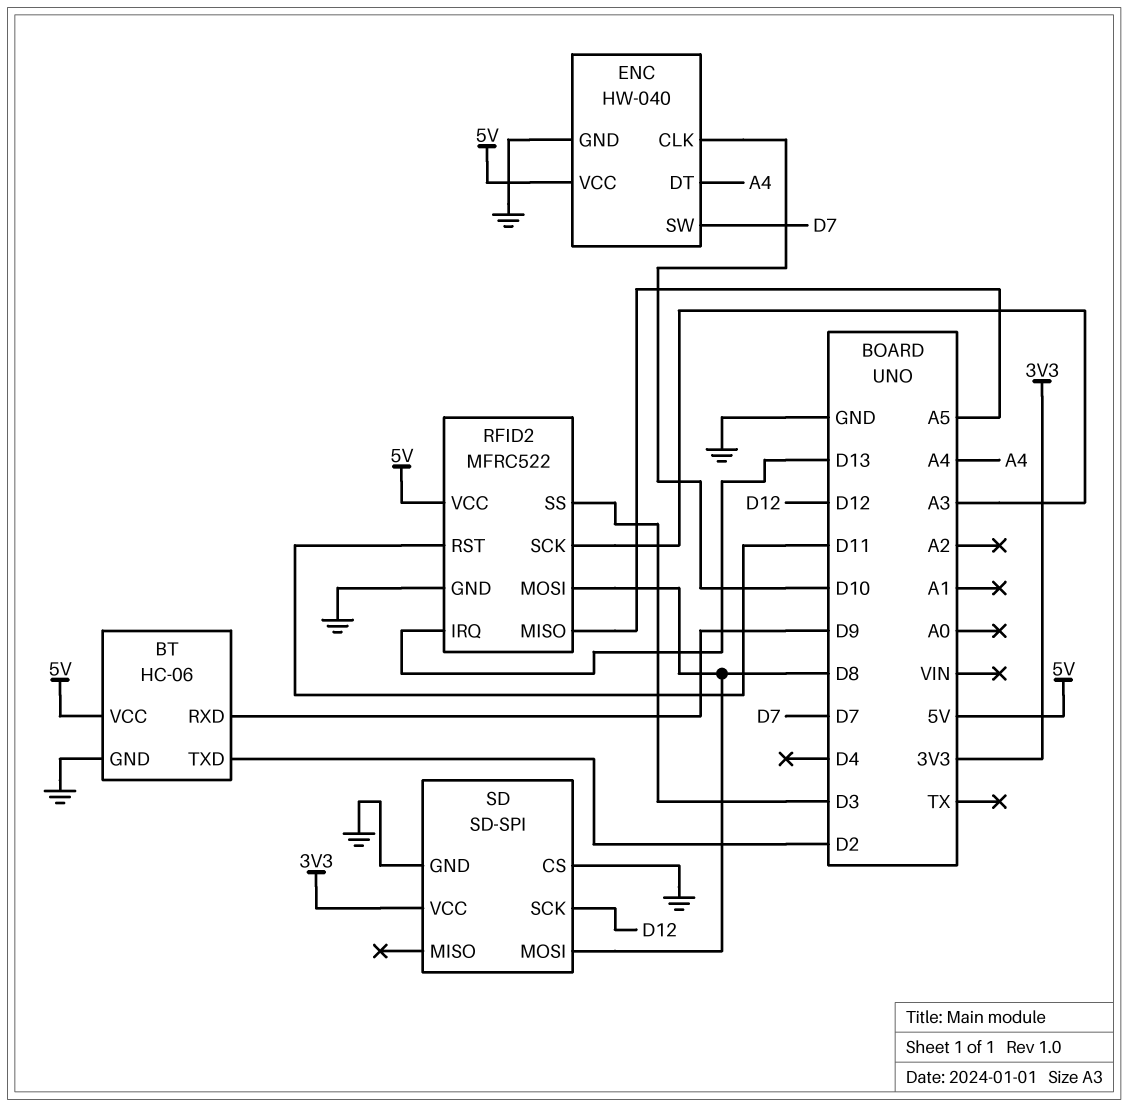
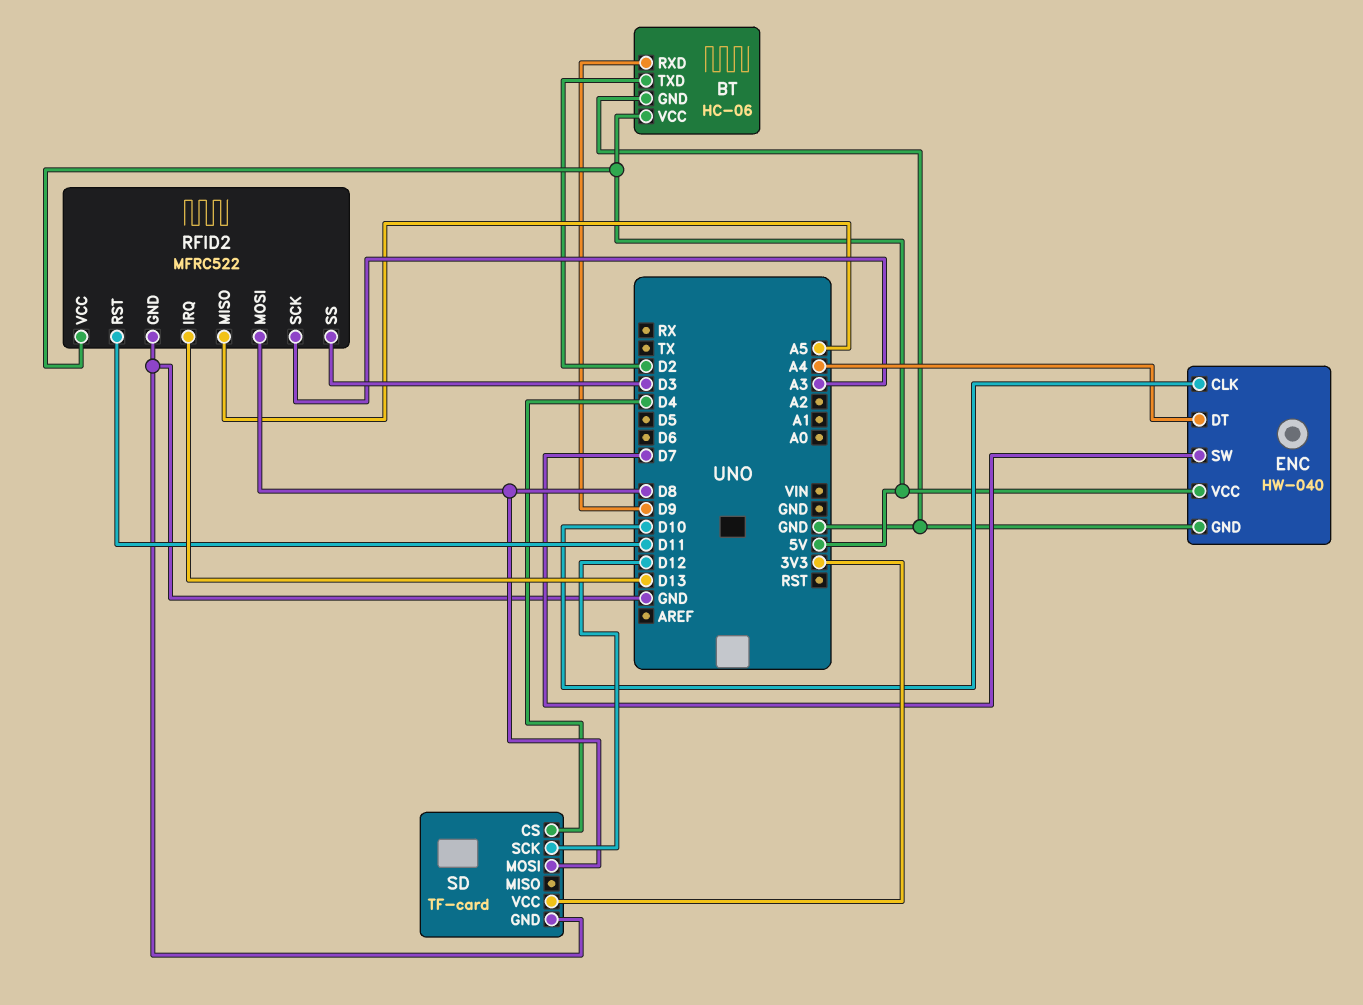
SD: SD-SPI -> TF-card
SD pin CS: GND -> D4

